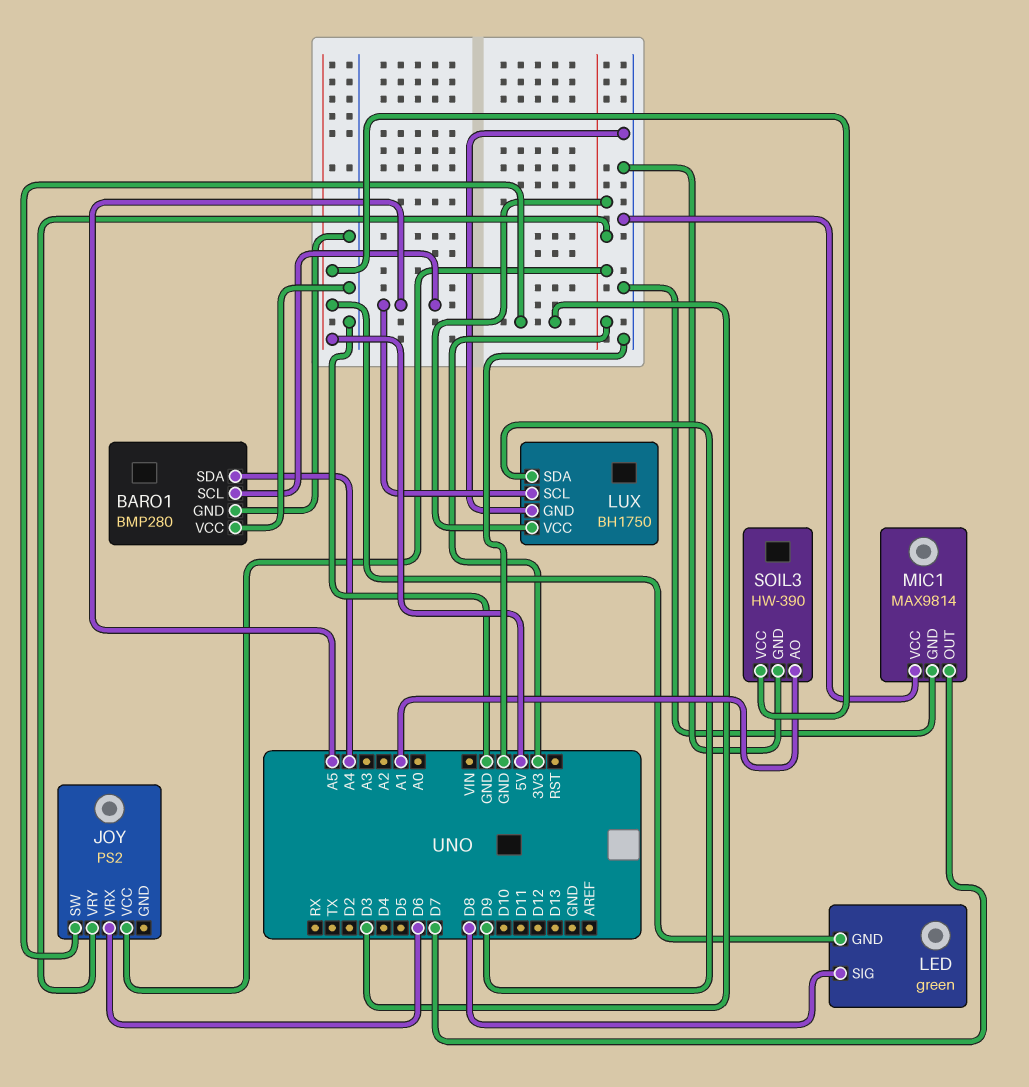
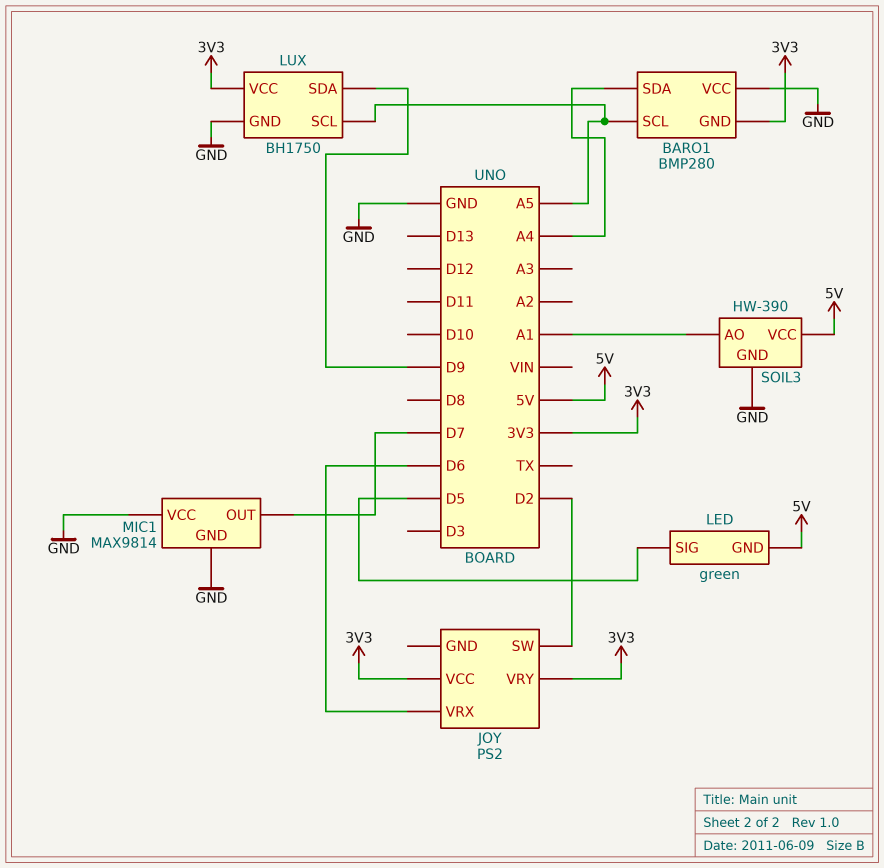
BARO1 pin GND: GND -> 3V3
JOY pin SW: D3 -> D2
LED pin SIG: D8 -> D5

